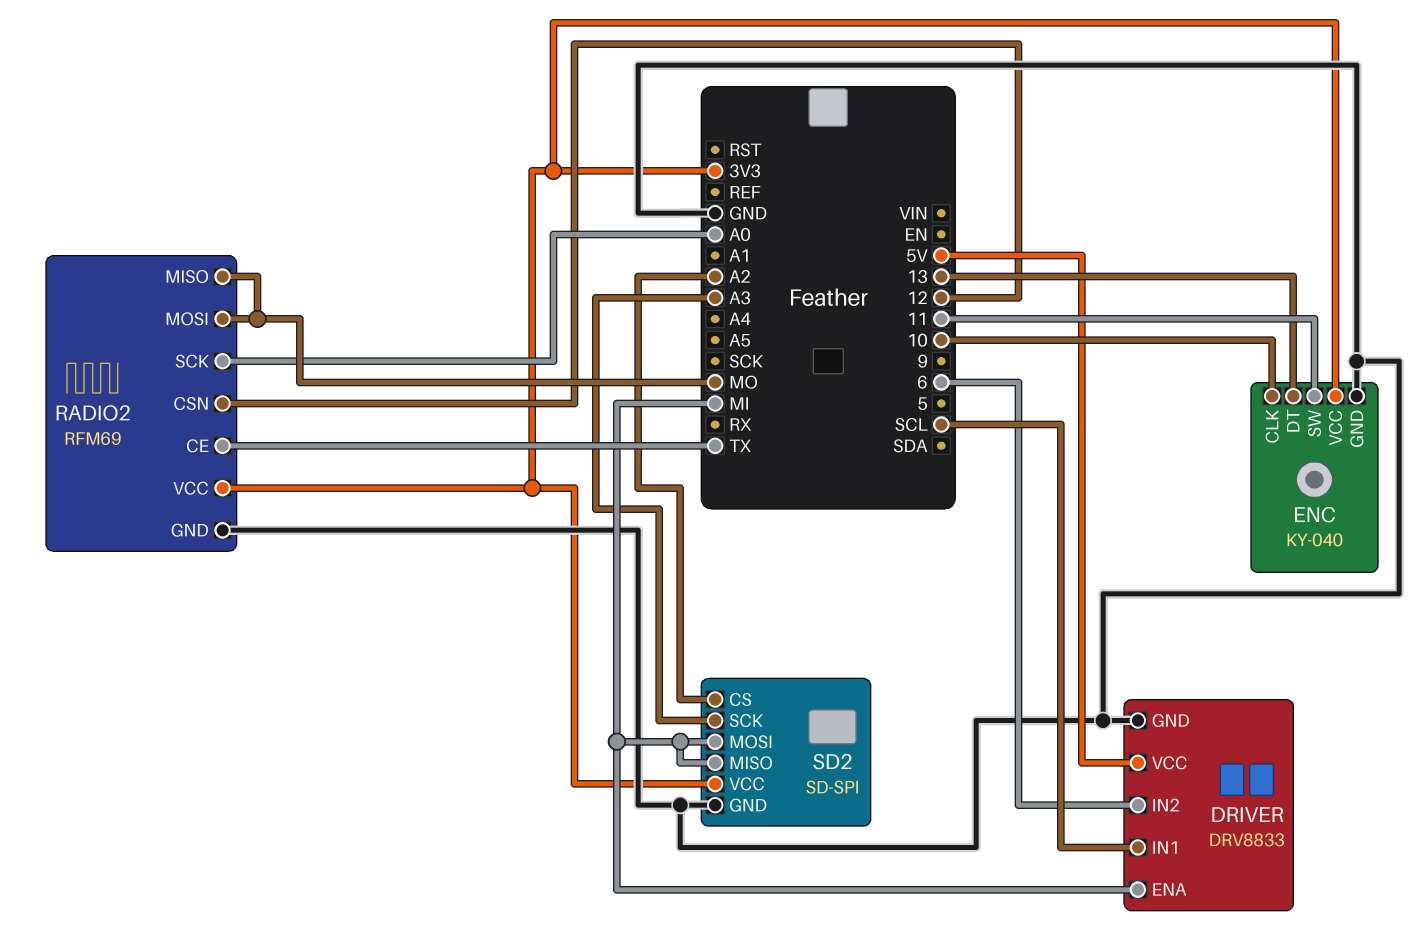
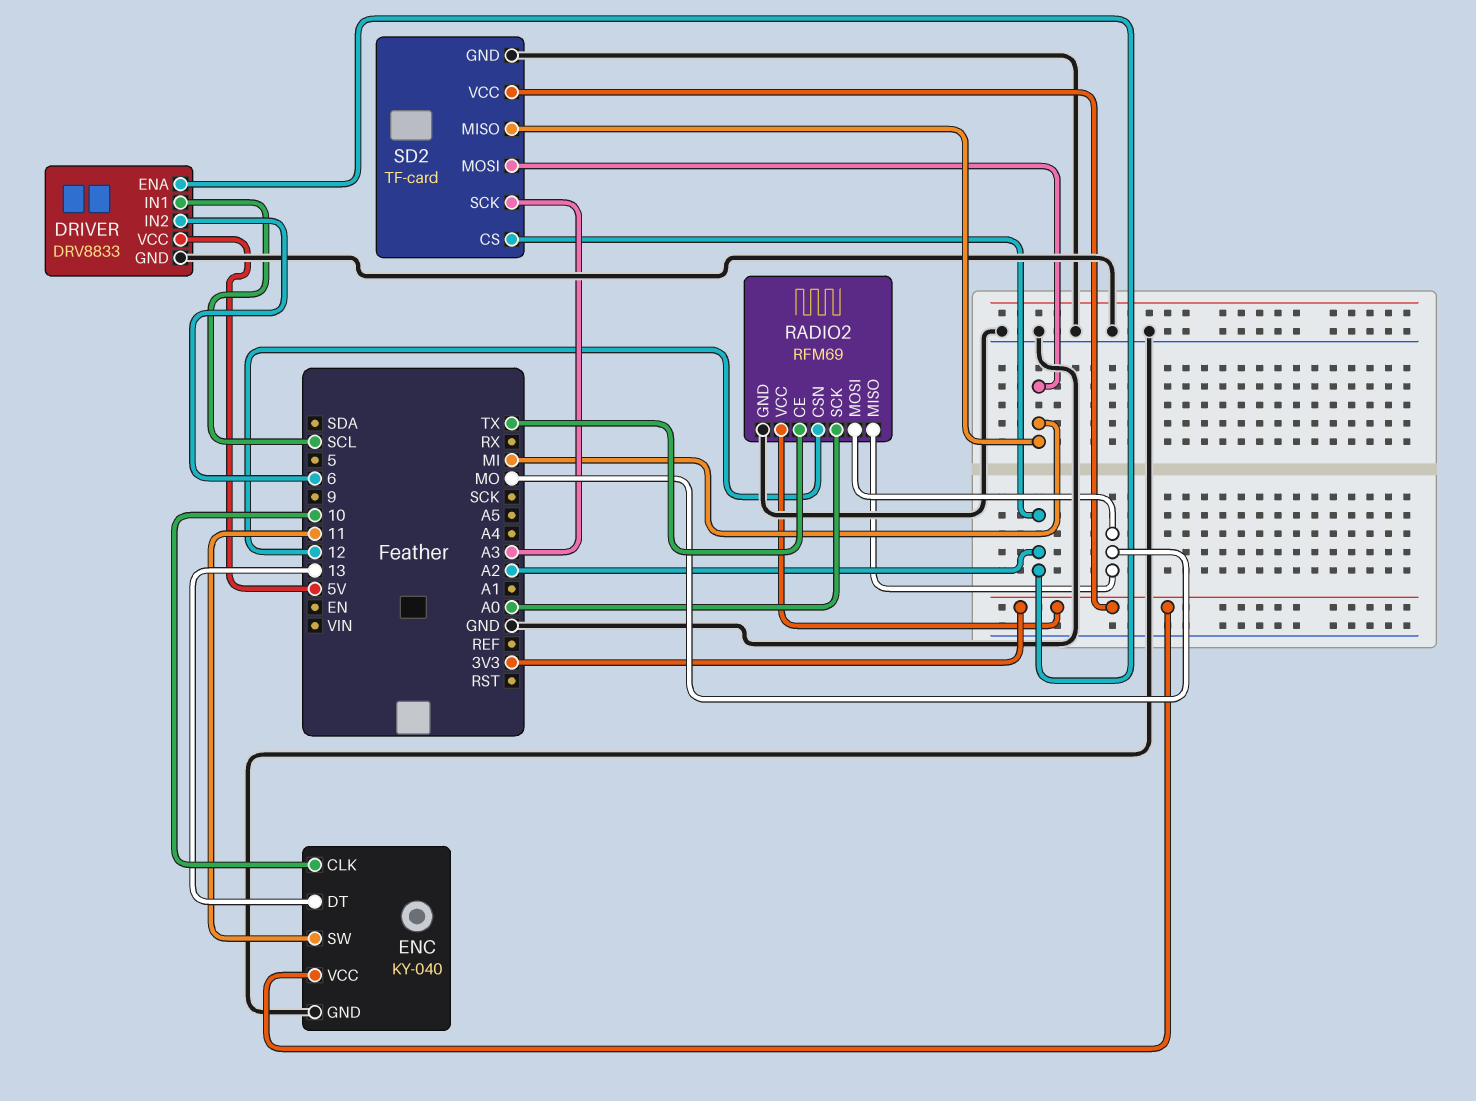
DRIVER pin ENA: MI -> A2
SD2: SD-SPI -> TF-card

